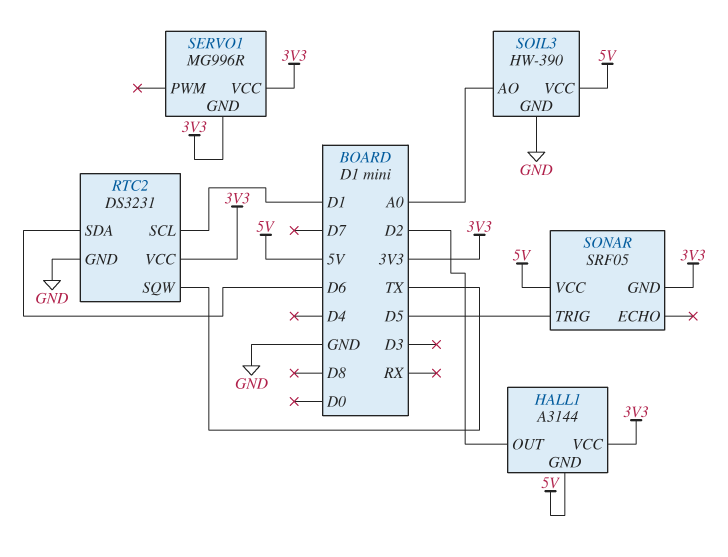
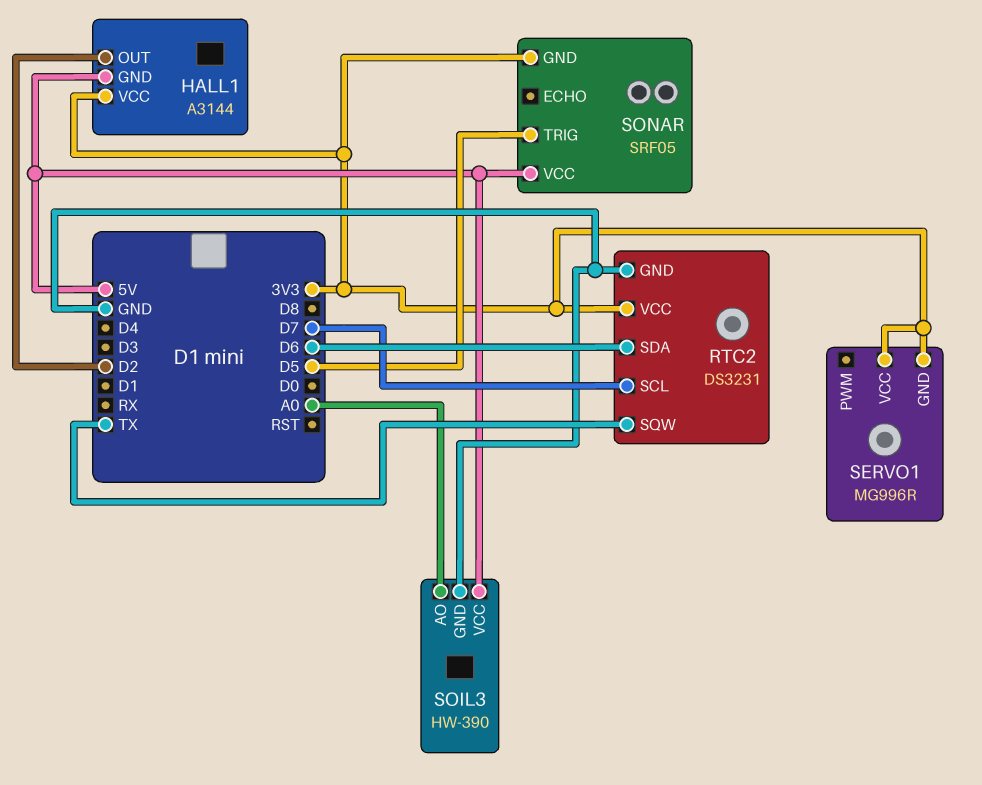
RTC2 pin SCL: D1 -> D7

